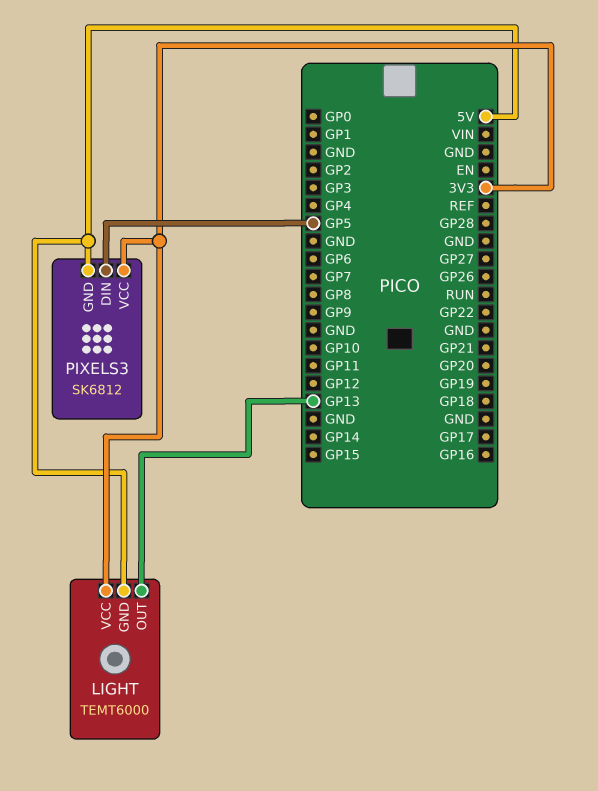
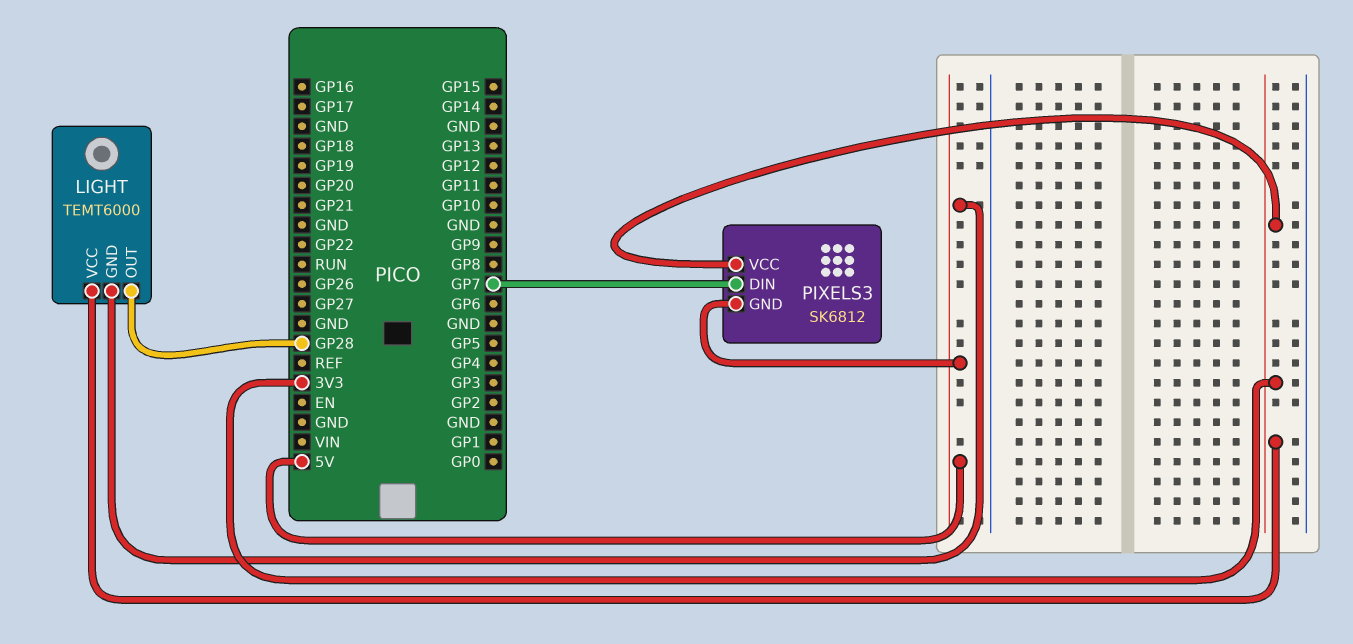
LIGHT pin OUT: GP13 -> GP28
PIXELS3 pin DIN: GP5 -> GP7

